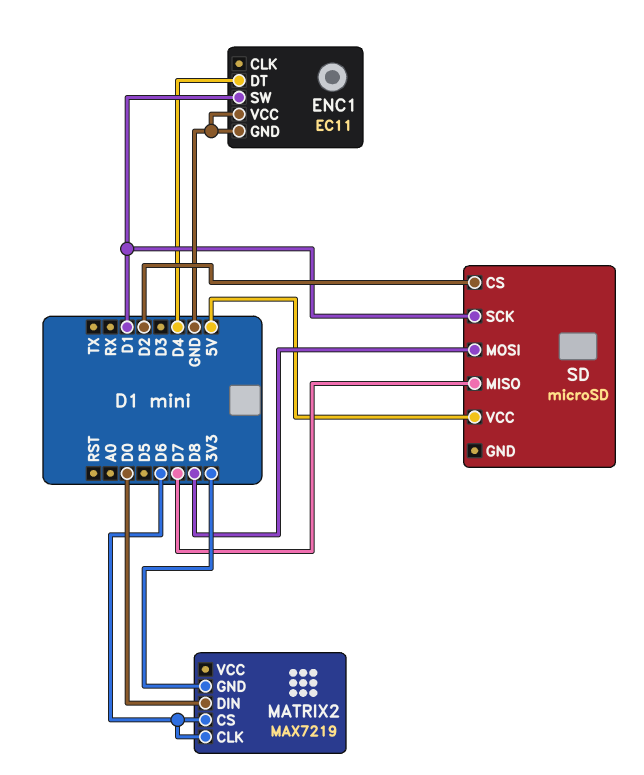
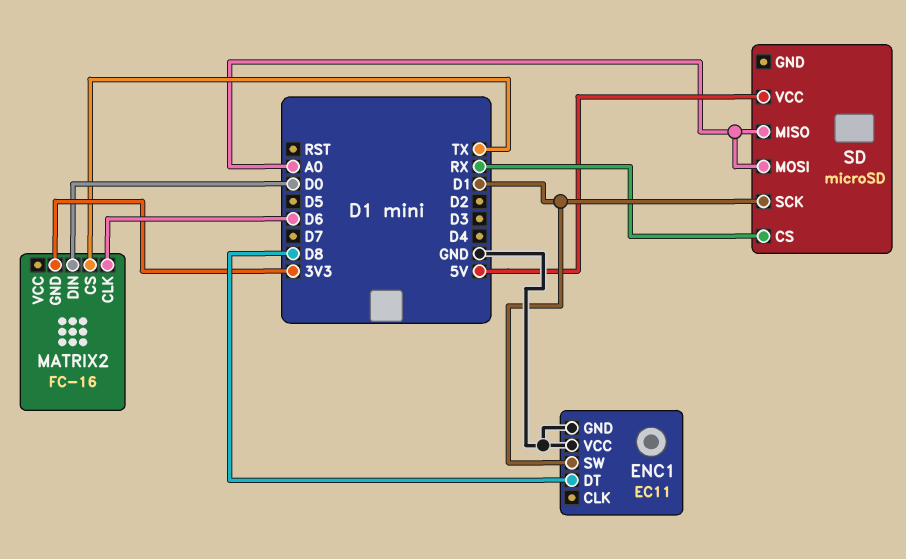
ENC1 pin DT: D4 -> D8
MATRIX2: MAX7219 -> FC-16
MATRIX2 pin CS: D6 -> TX
SD pin CS: D2 -> RX
SD pin MISO: D7 -> A0
SD pin MOSI: D8 -> A0

